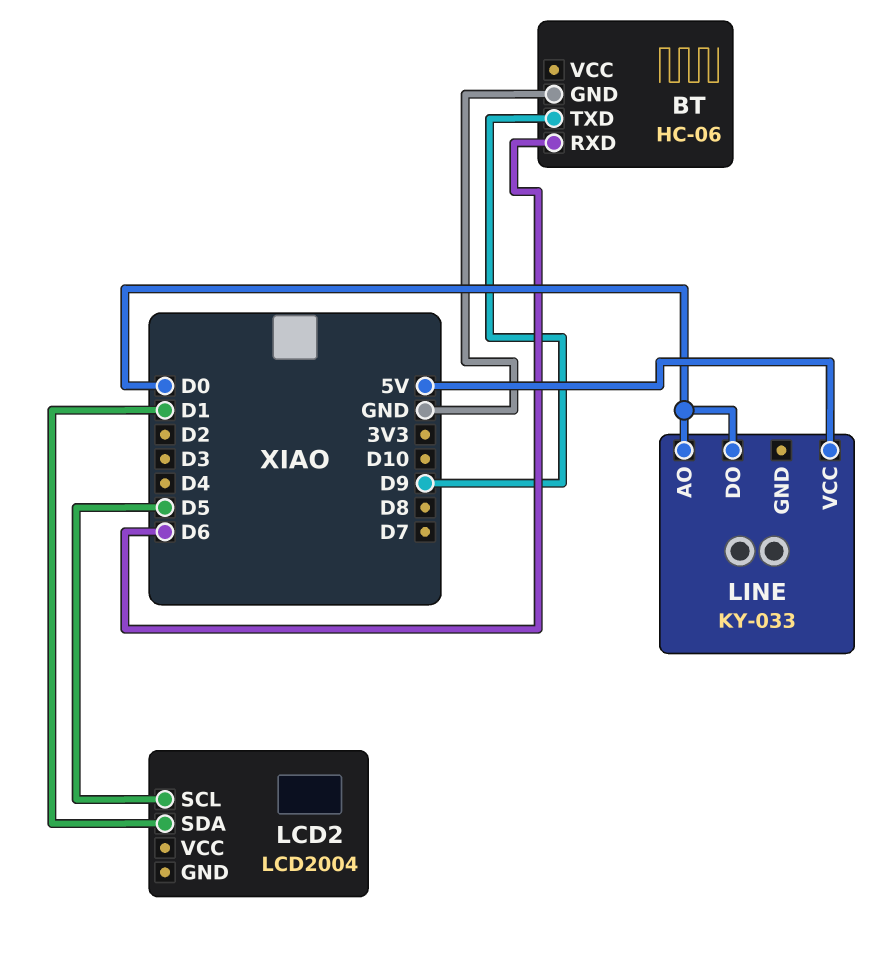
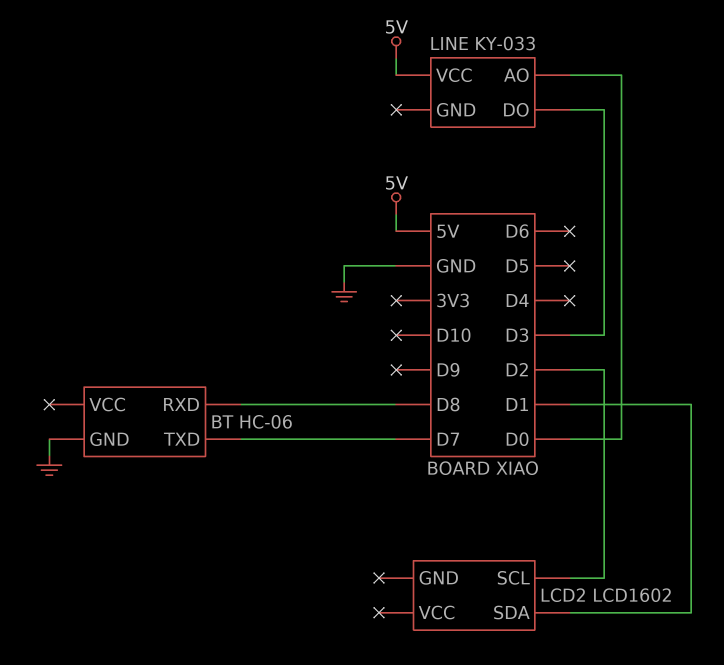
BT pin RXD: D6 -> D8
BT pin TXD: D9 -> D7
LCD2: LCD2004 -> LCD1602
LCD2 pin SCL: D5 -> D2
LINE pin DO: D0 -> D3

